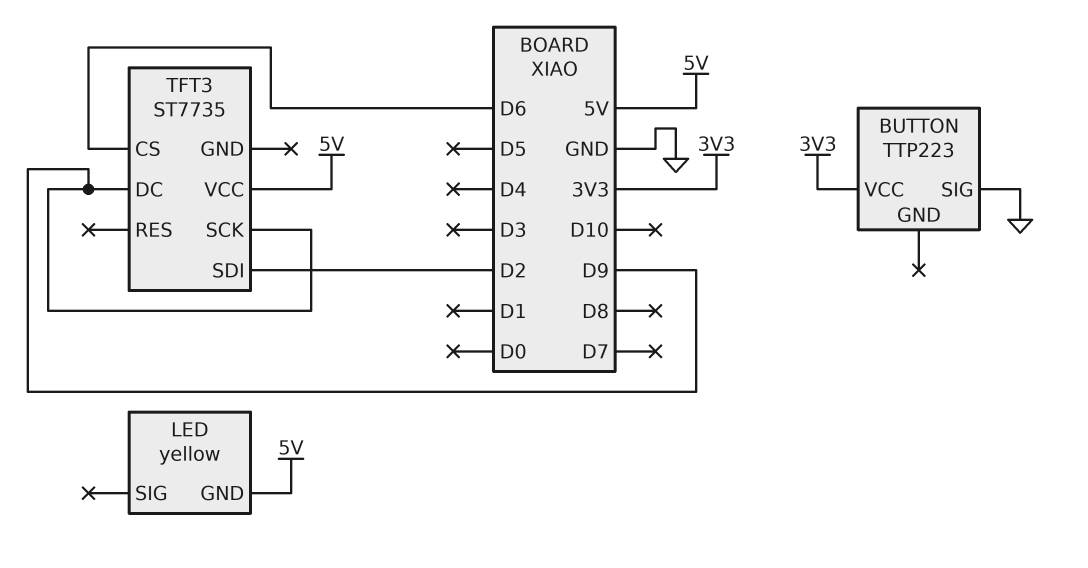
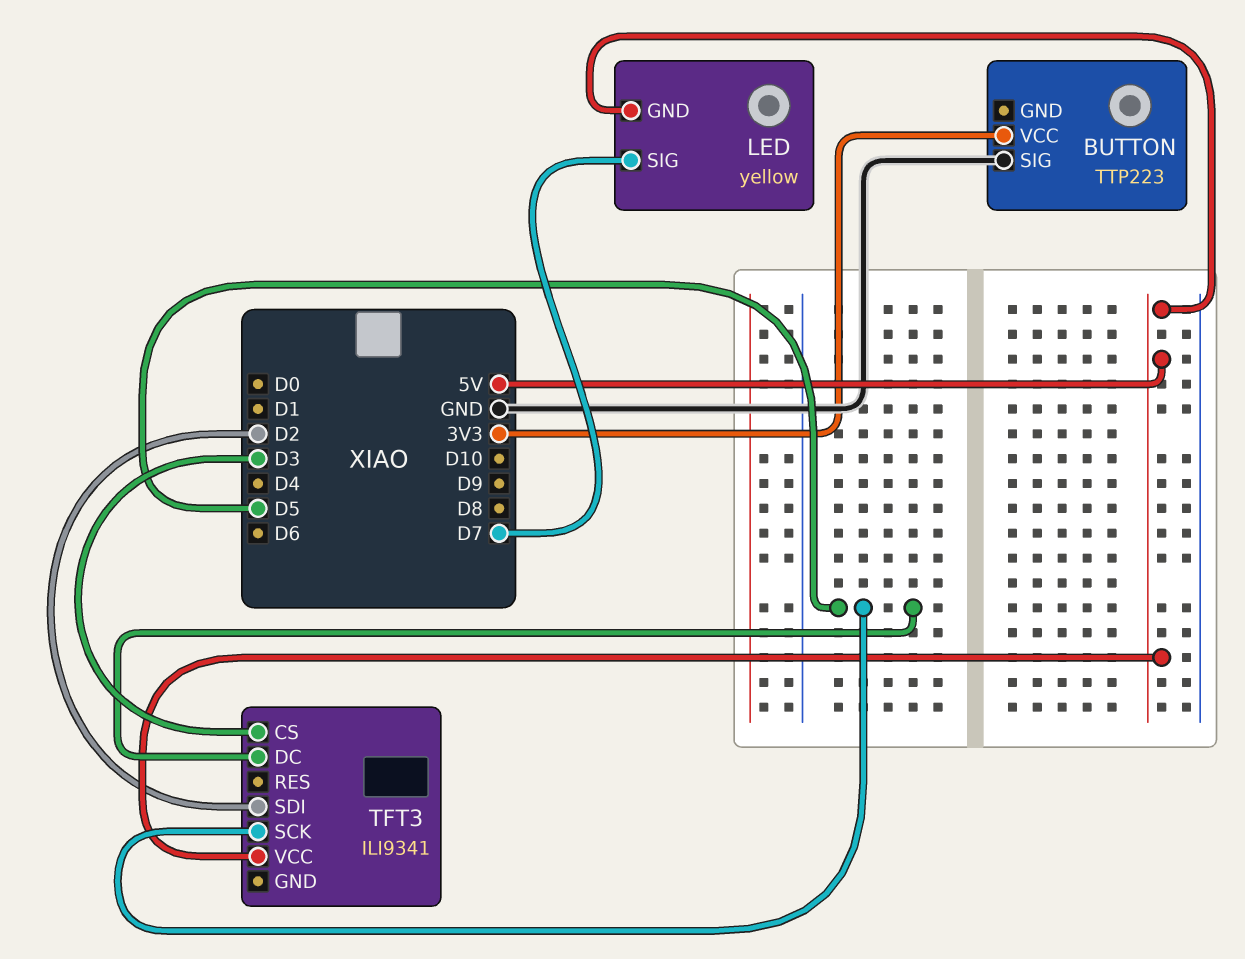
LED pin SIG: none -> D7
TFT3: ST7735 -> ILI9341
TFT3 pin CS: D6 -> D3
TFT3 pin DC: D9 -> D5
TFT3 pin SCK: D9 -> D5

